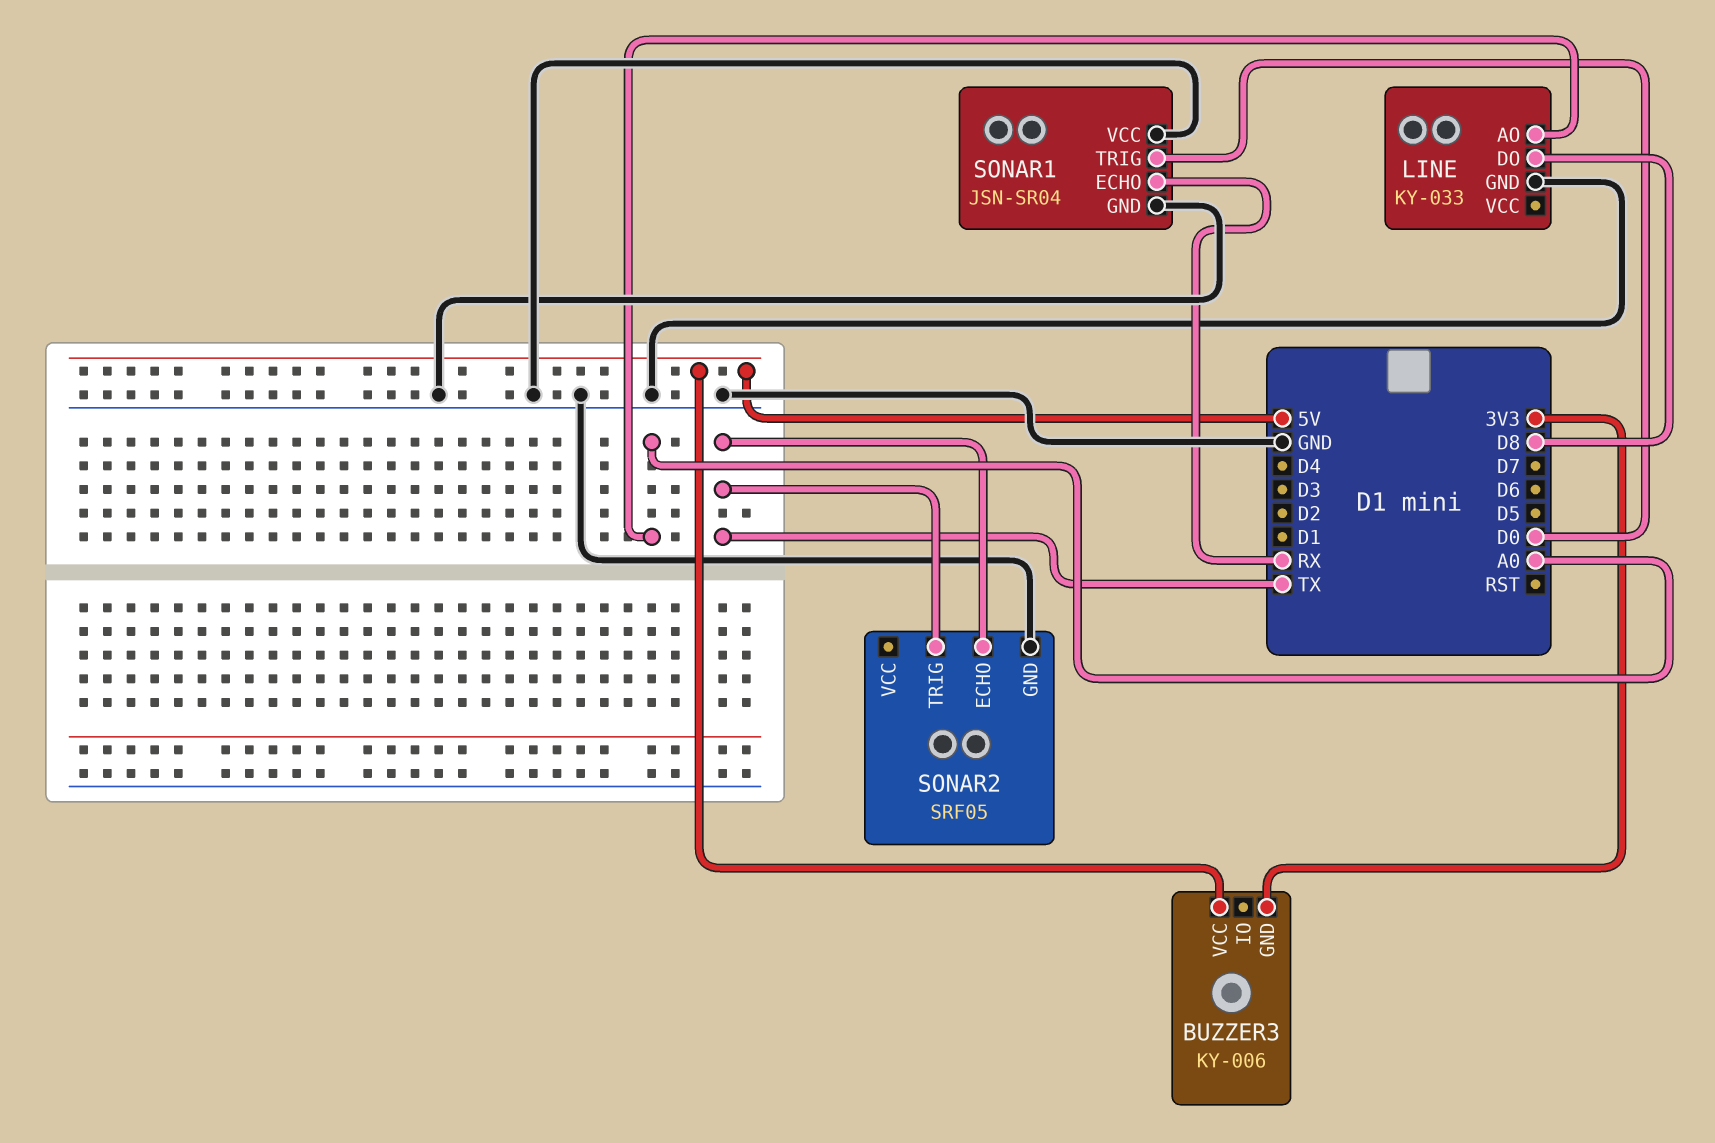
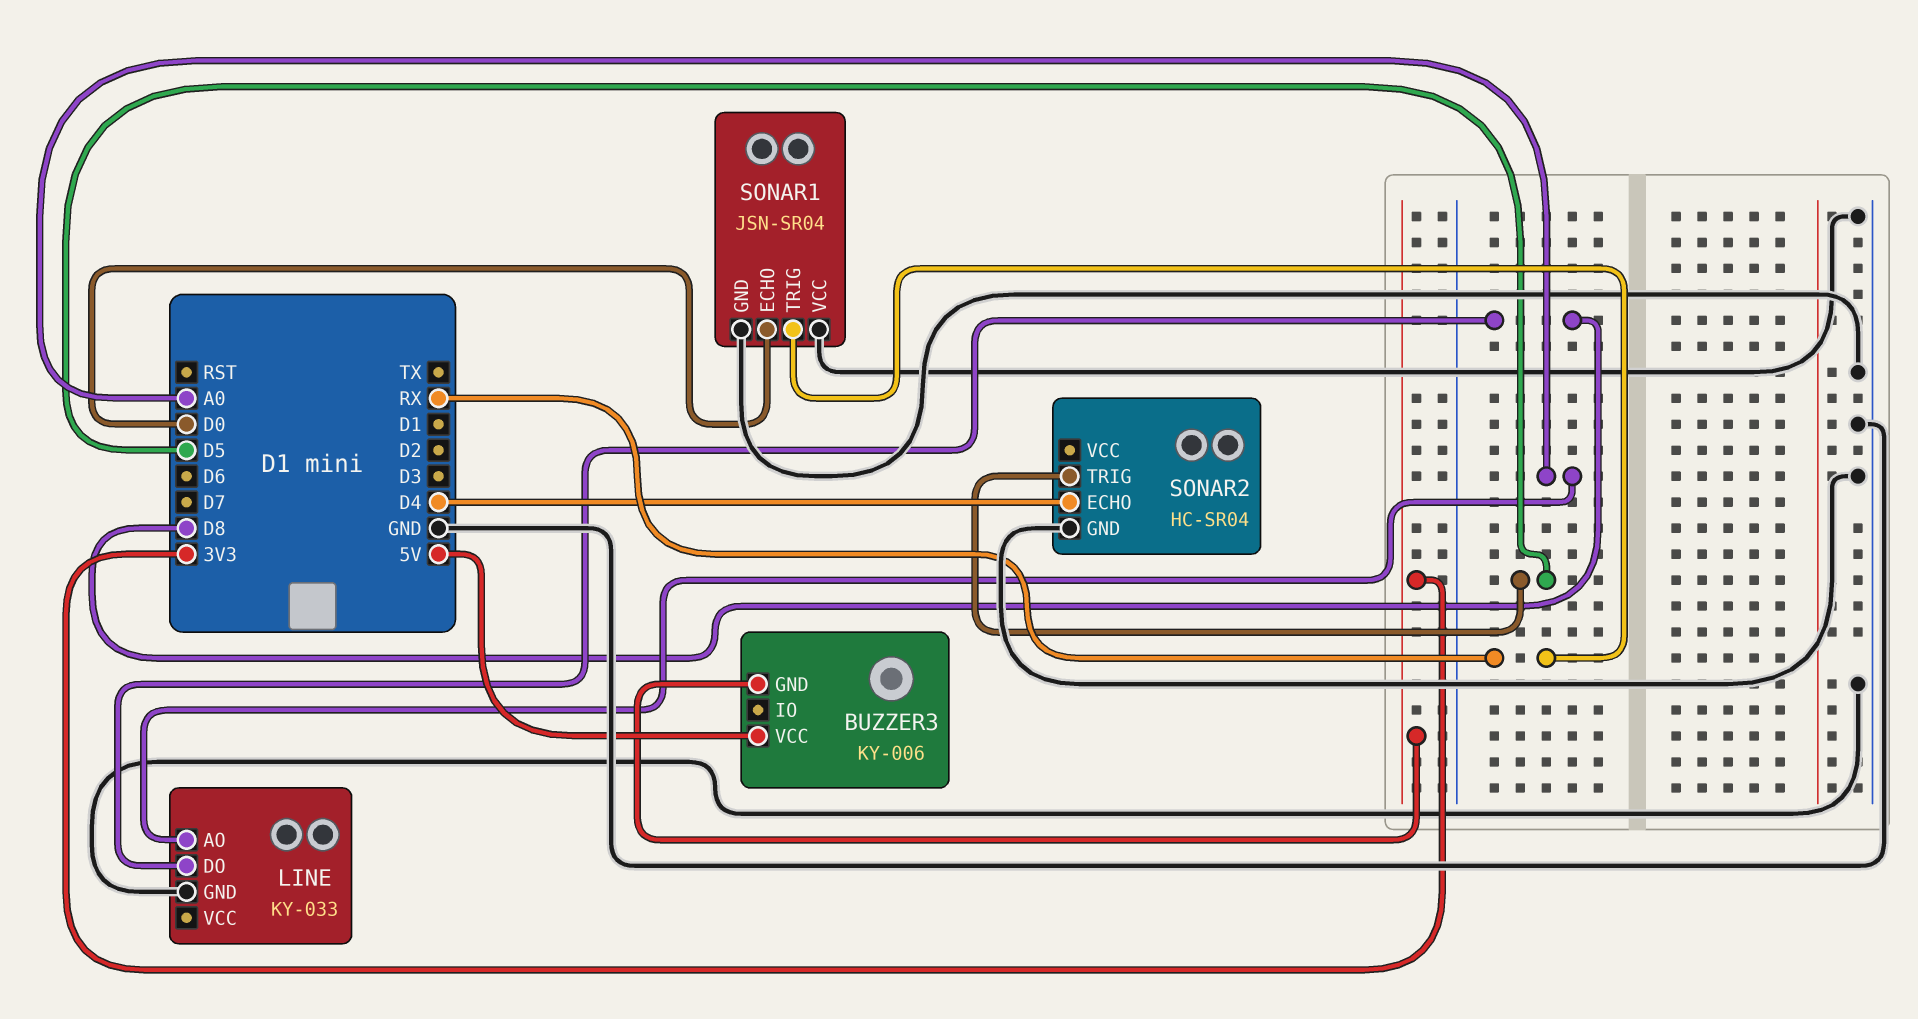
SONAR1 pin ECHO: RX -> D0
SONAR1 pin TRIG: D0 -> RX
SONAR2: SRF05 -> HC-SR04
SONAR2 pin ECHO: TX -> D4
SONAR2 pin TRIG: TX -> D5

